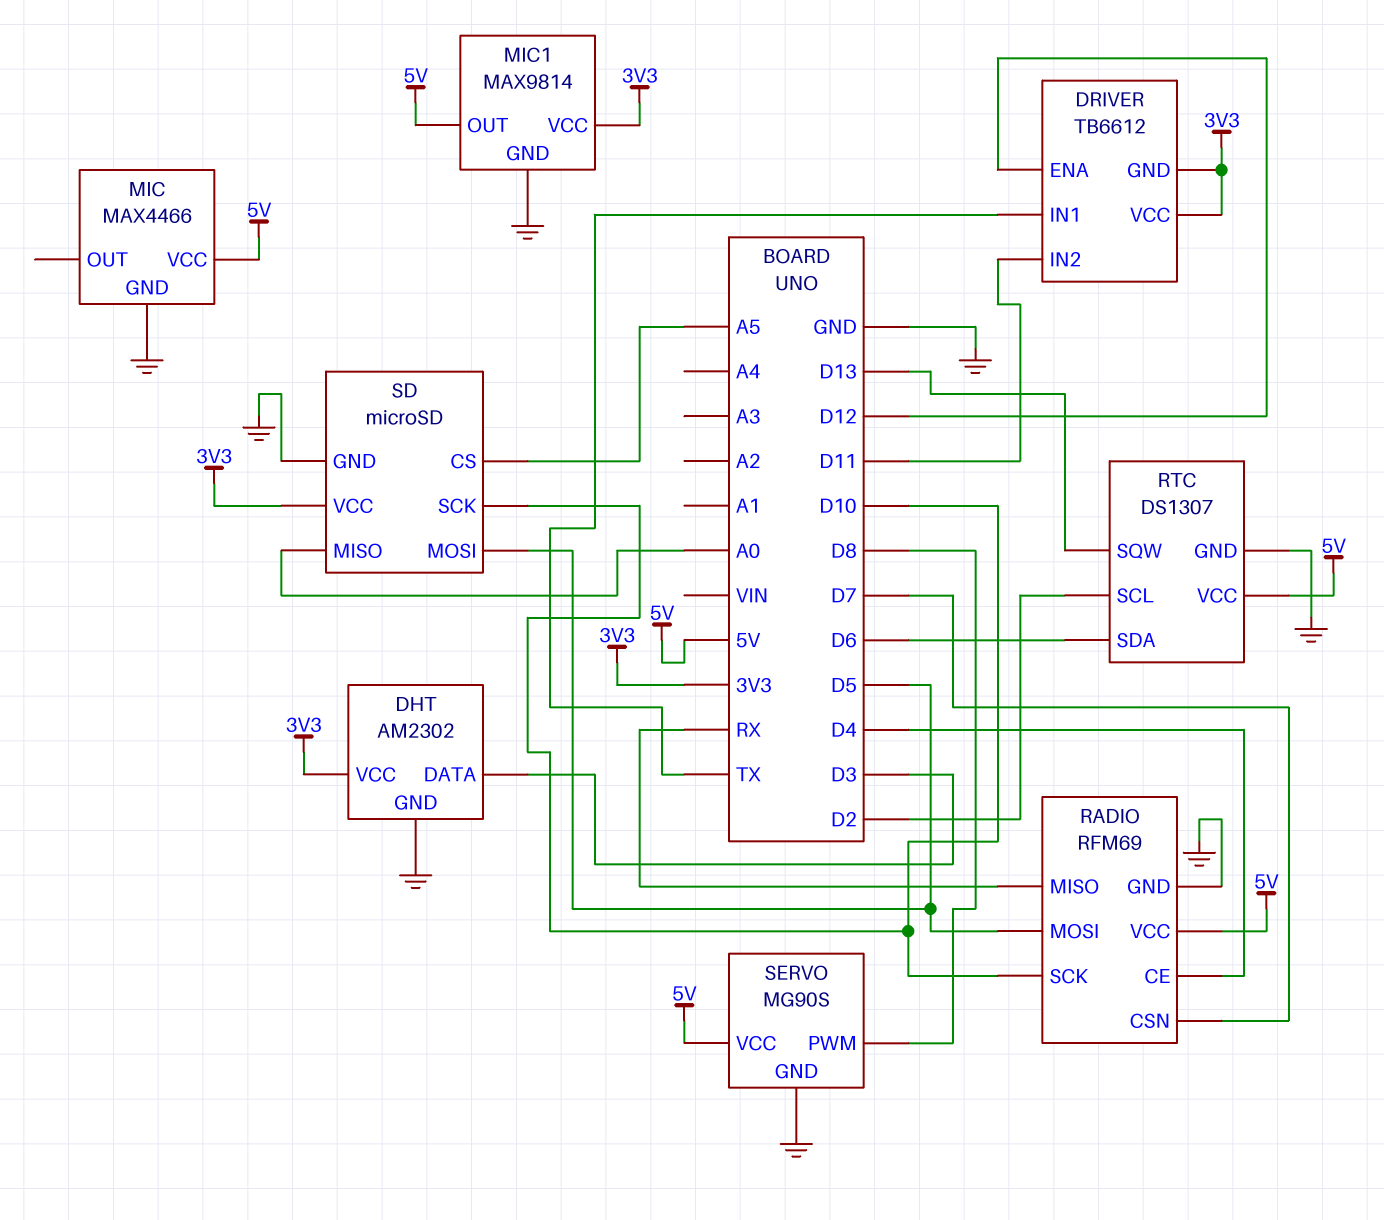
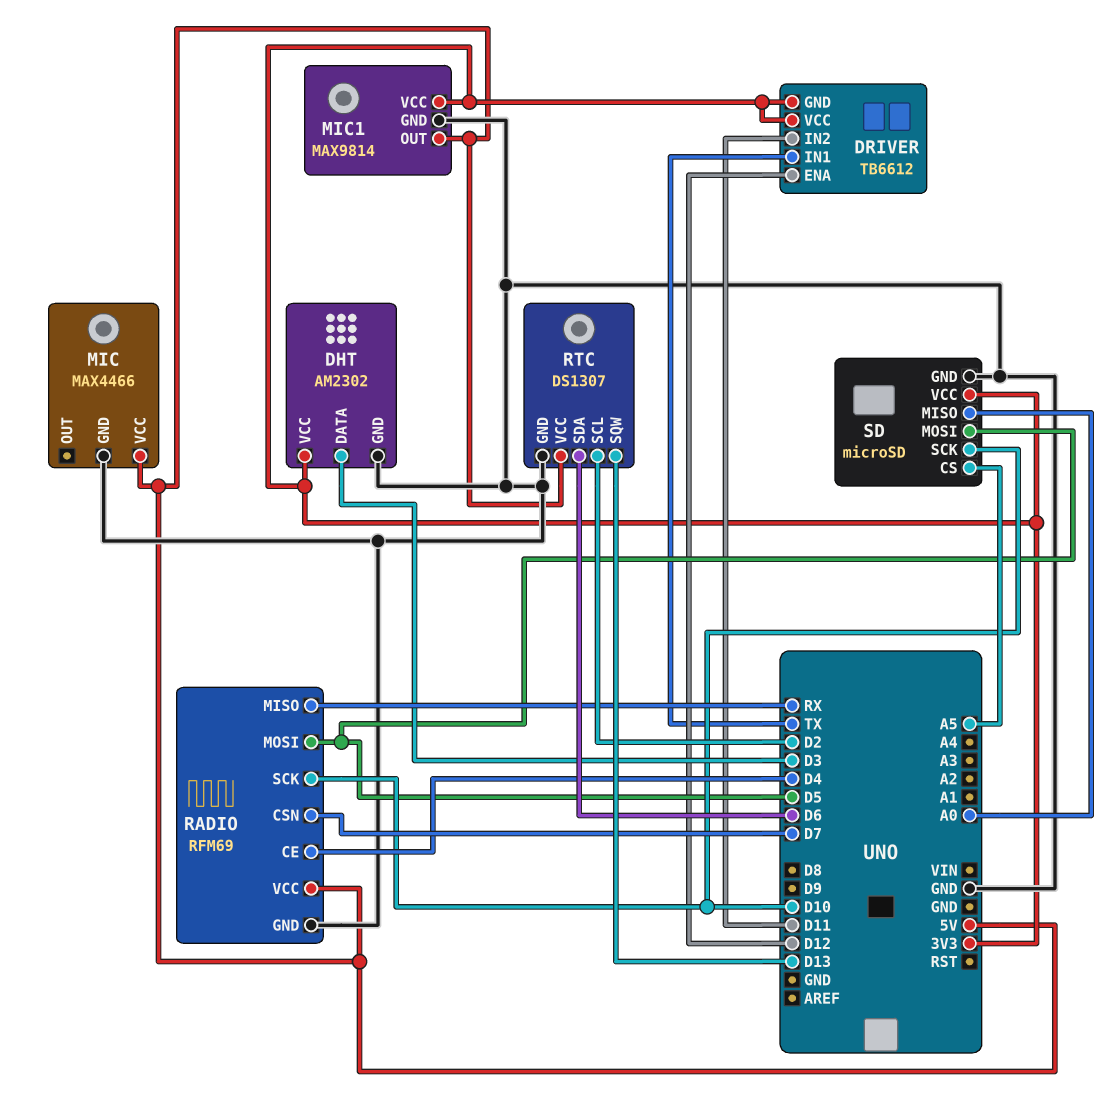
SERVO: MG90S -> none
SERVO pin GND: GND -> none
SERVO pin PWM: D8 -> none
SERVO pin VCC: 5V -> none

